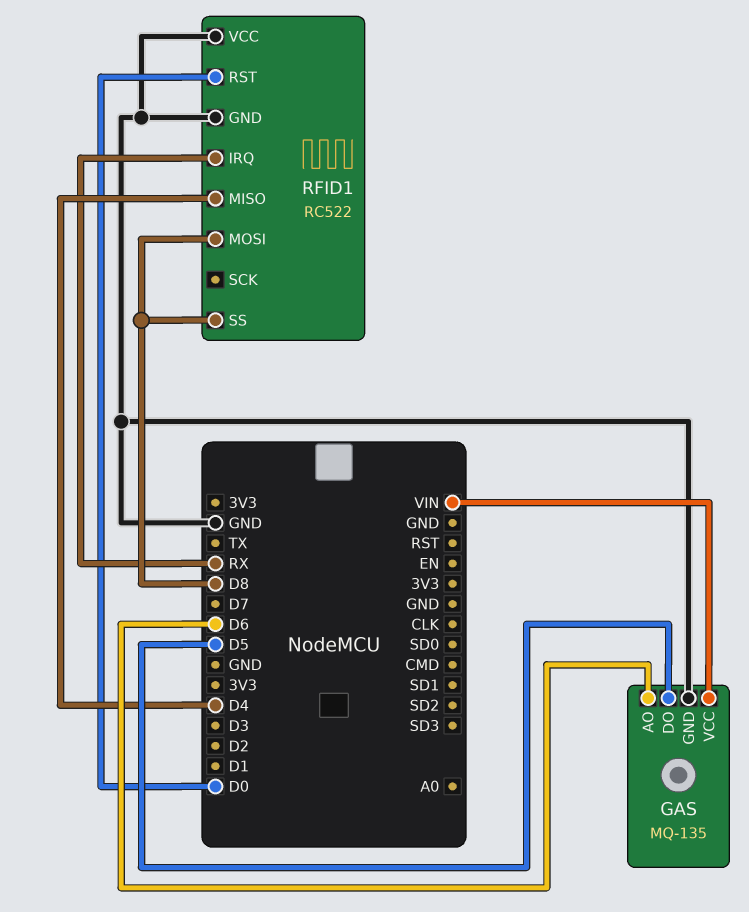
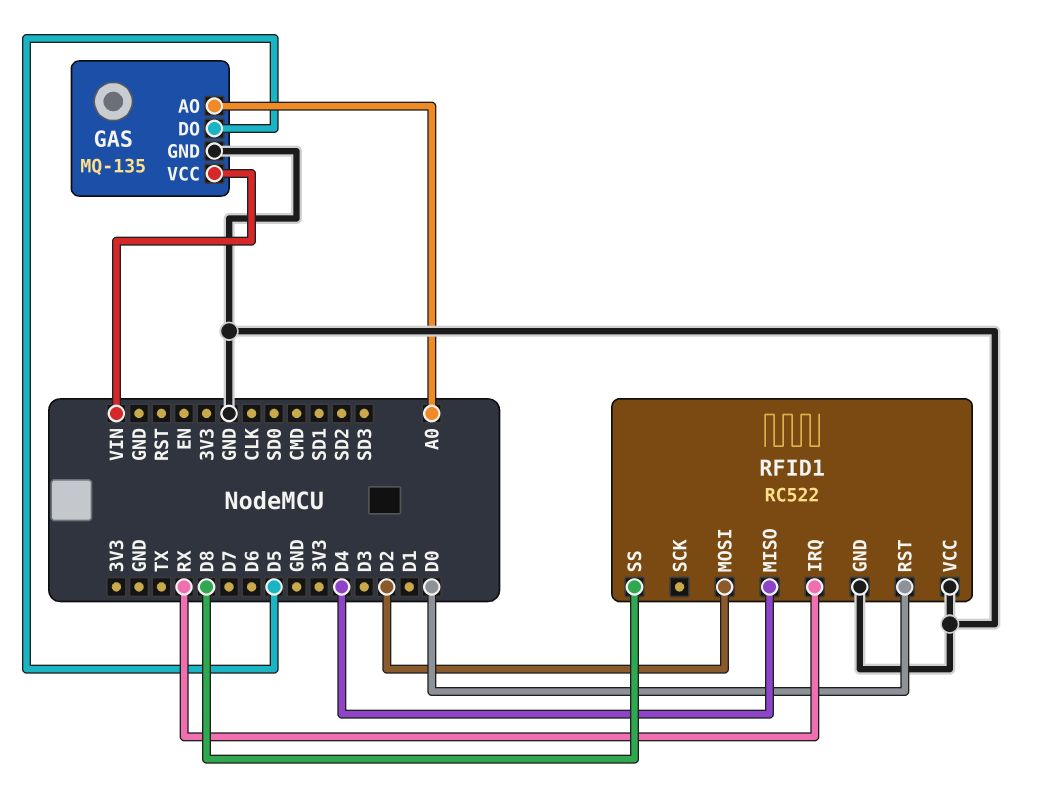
GAS pin AO: D6 -> A0
RFID1 pin MOSI: D8 -> D2

